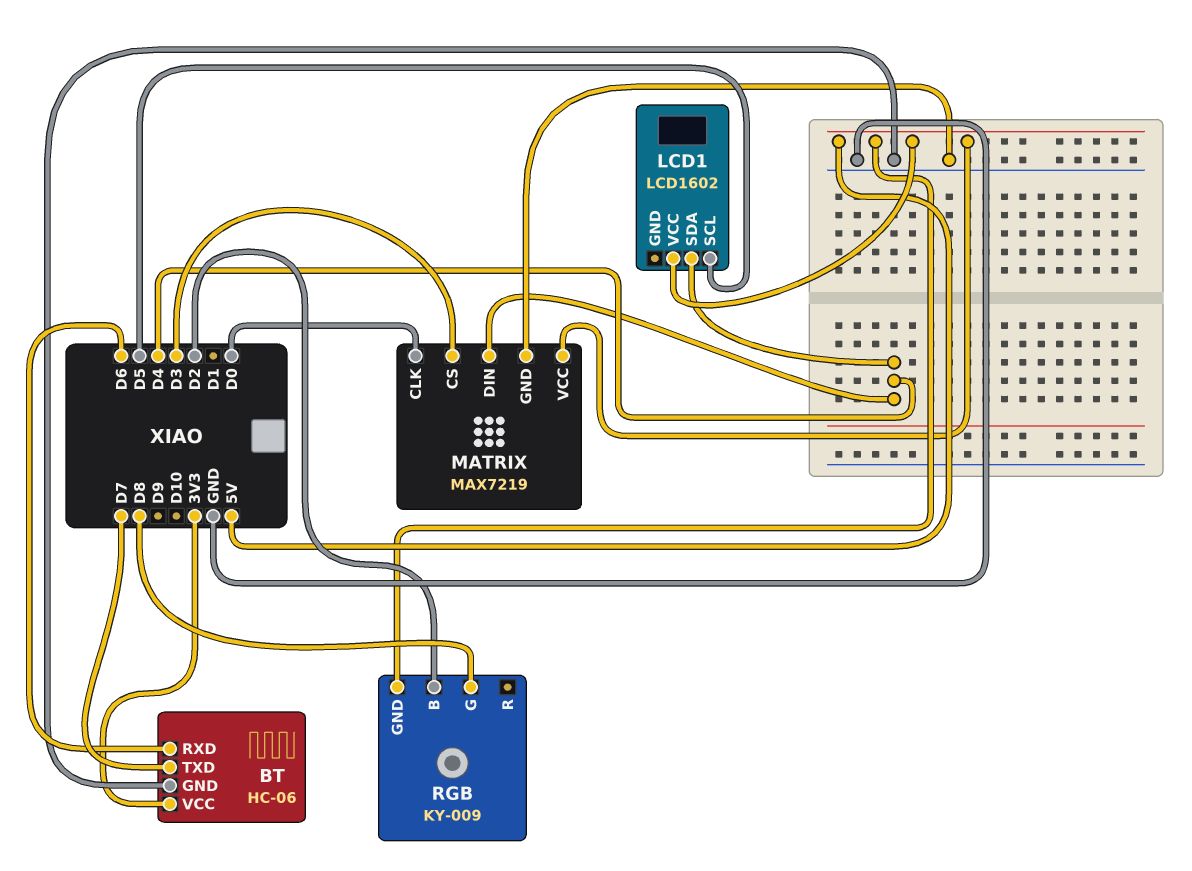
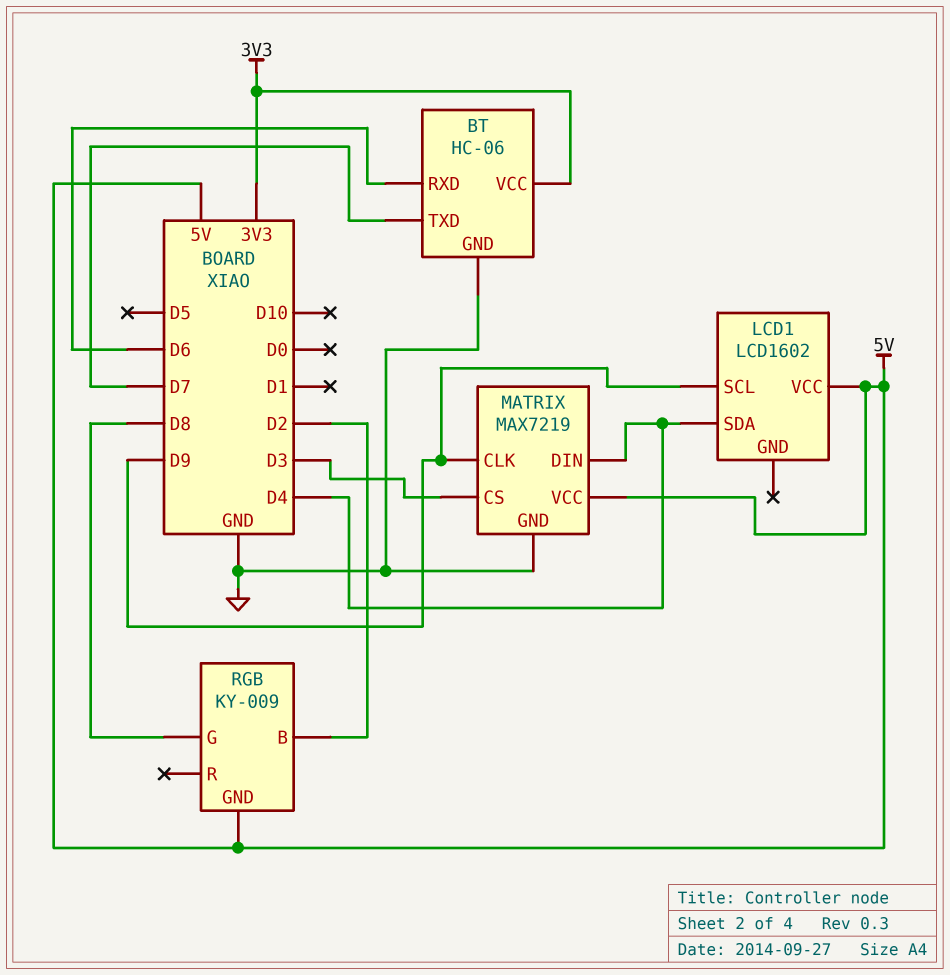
LCD1 pin SCL: D5 -> D9
MATRIX pin CLK: D0 -> D9

